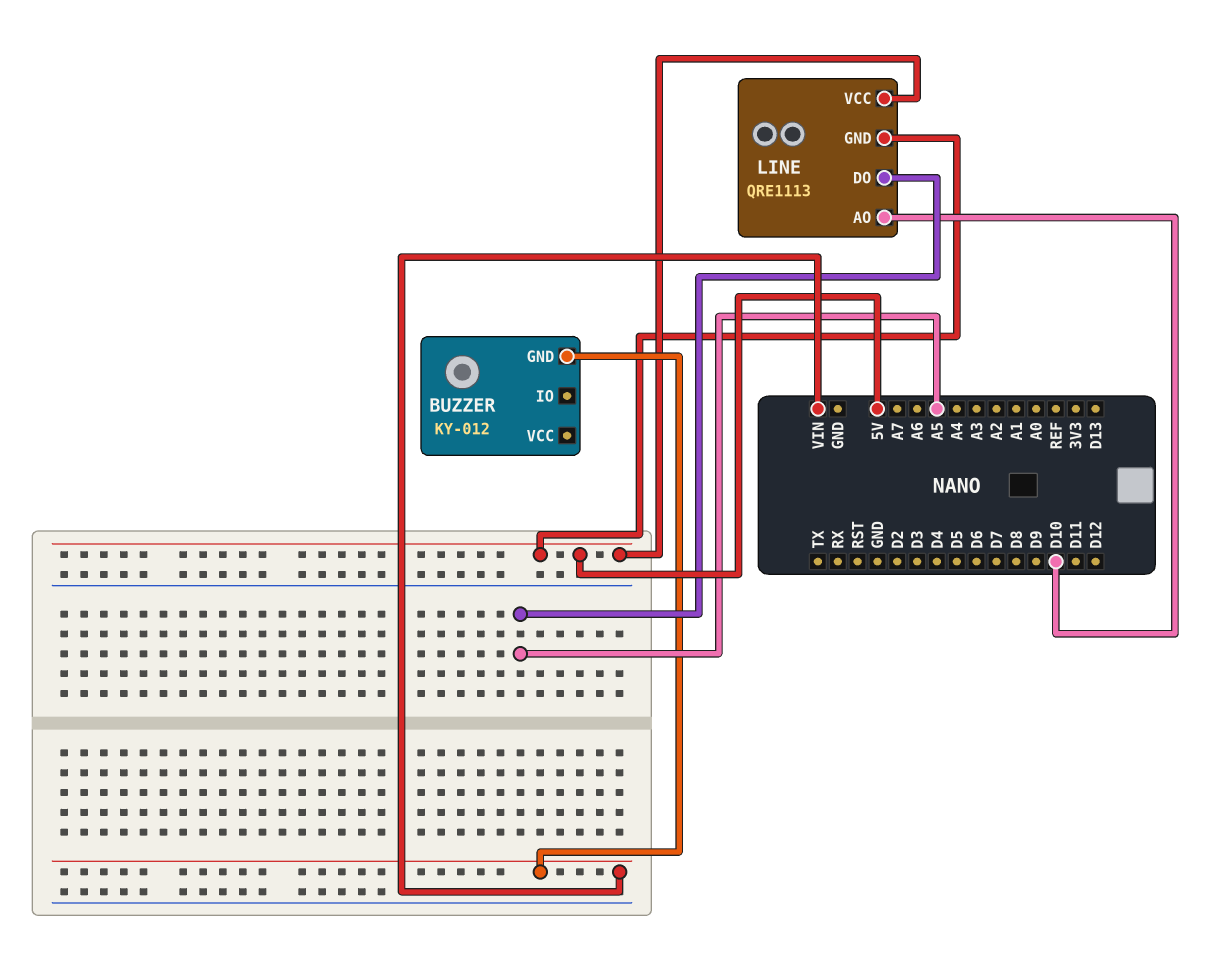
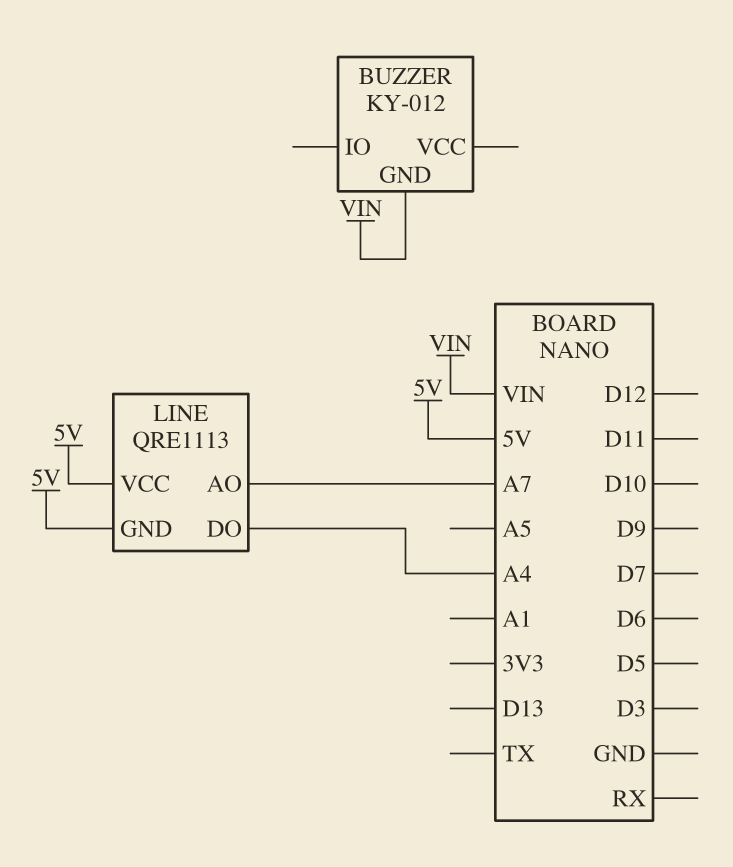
LINE pin AO: D10 -> A7
LINE pin DO: A5 -> A4

